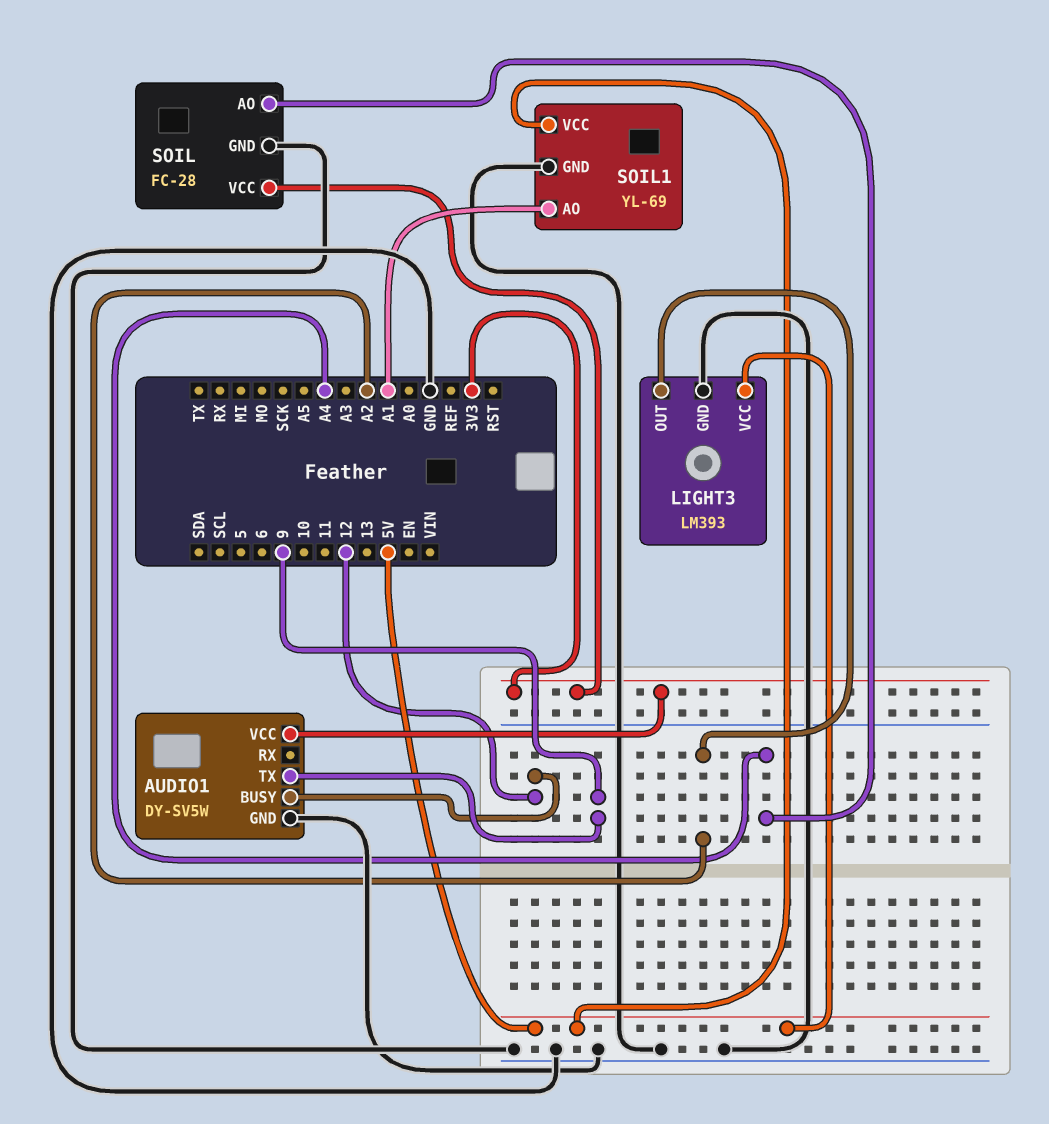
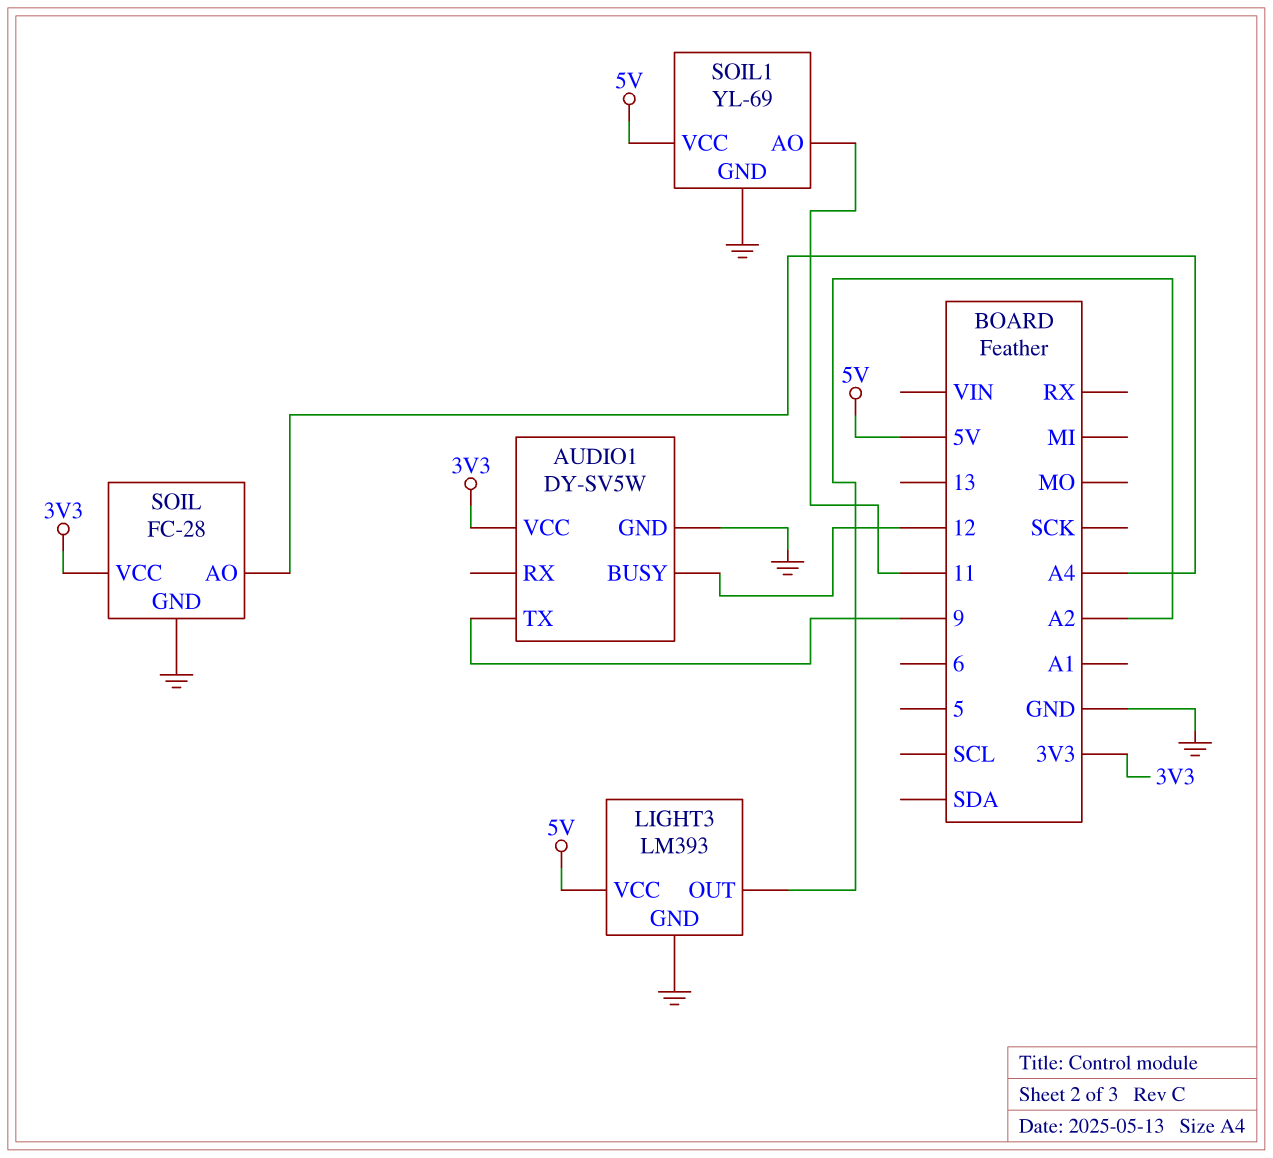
SOIL1 pin AO: A1 -> 11

